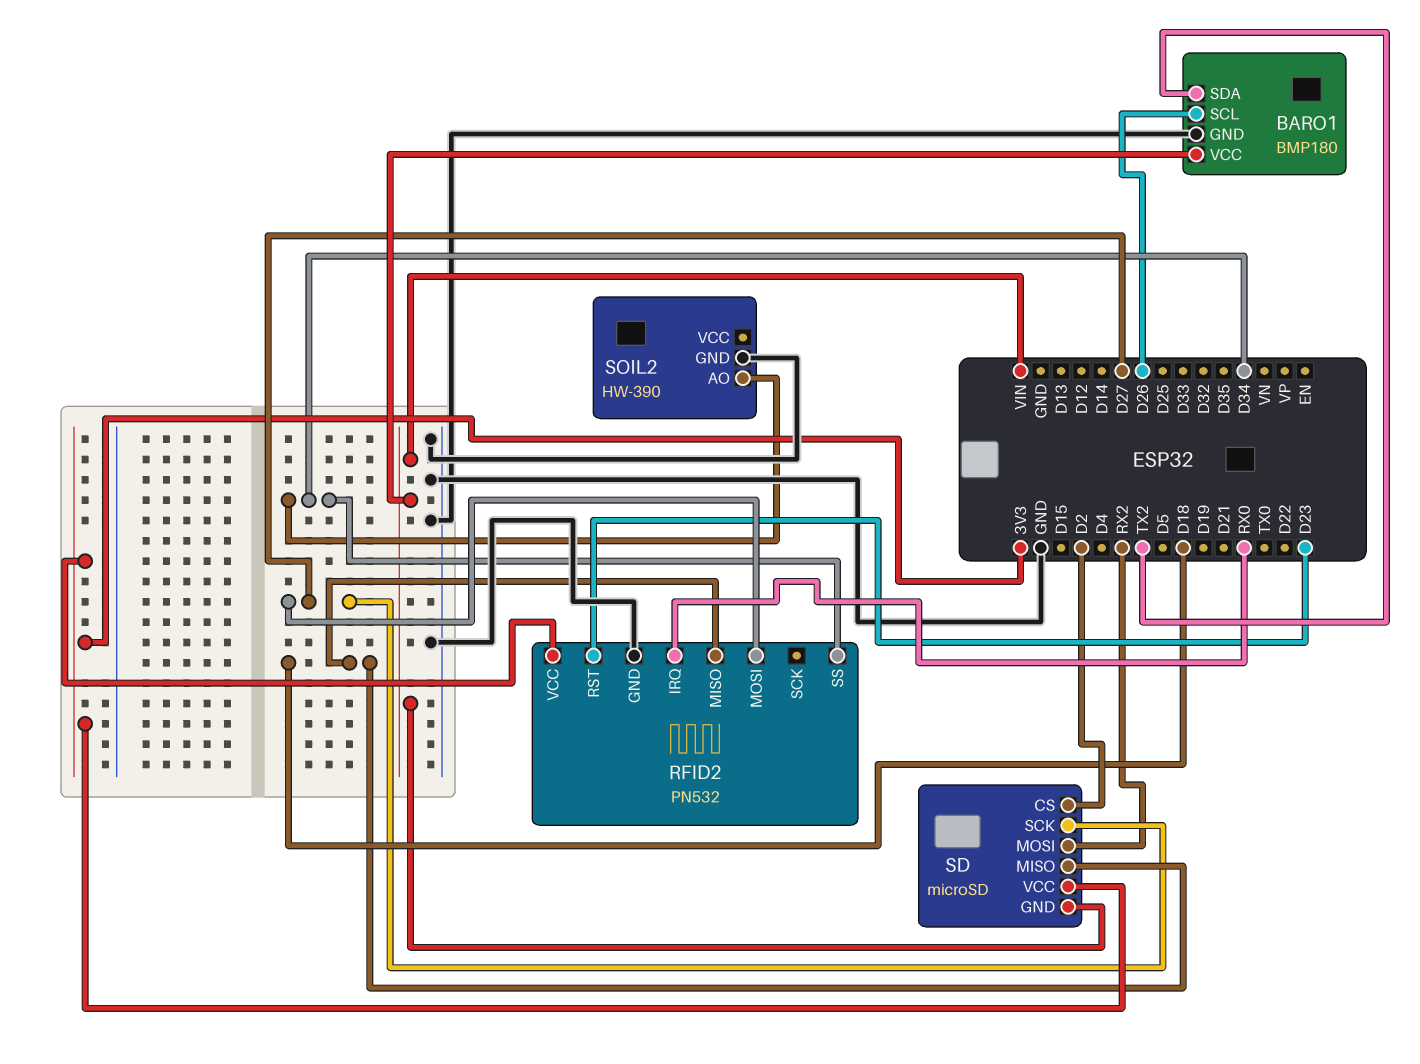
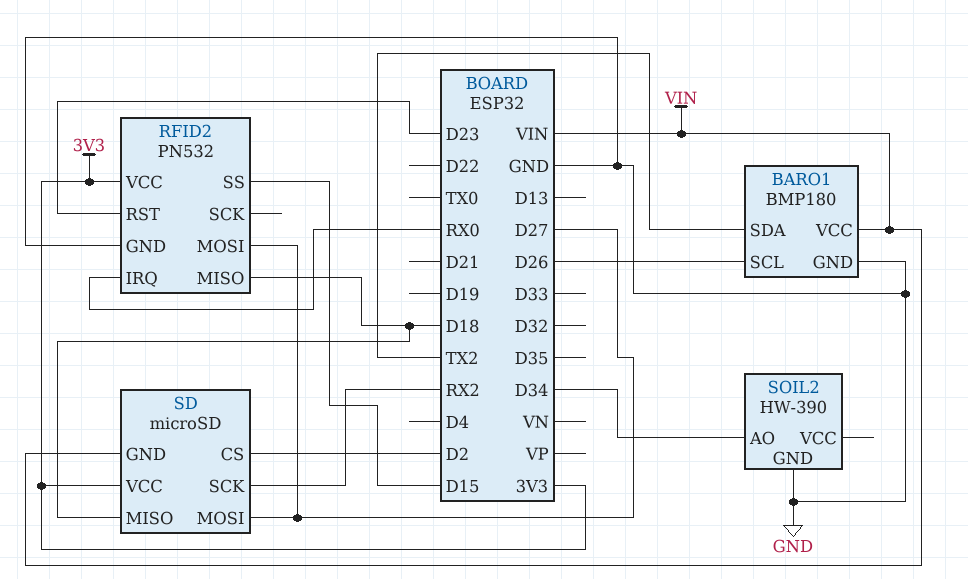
RFID2 pin SS: D34 -> D15
SD pin MOSI: RX2 -> D27
SD pin SCK: D27 -> RX2

